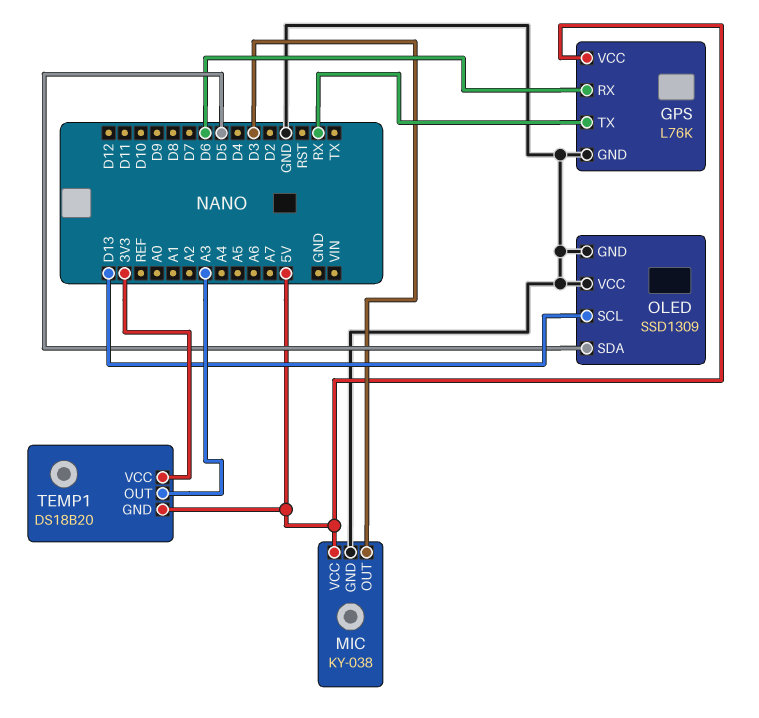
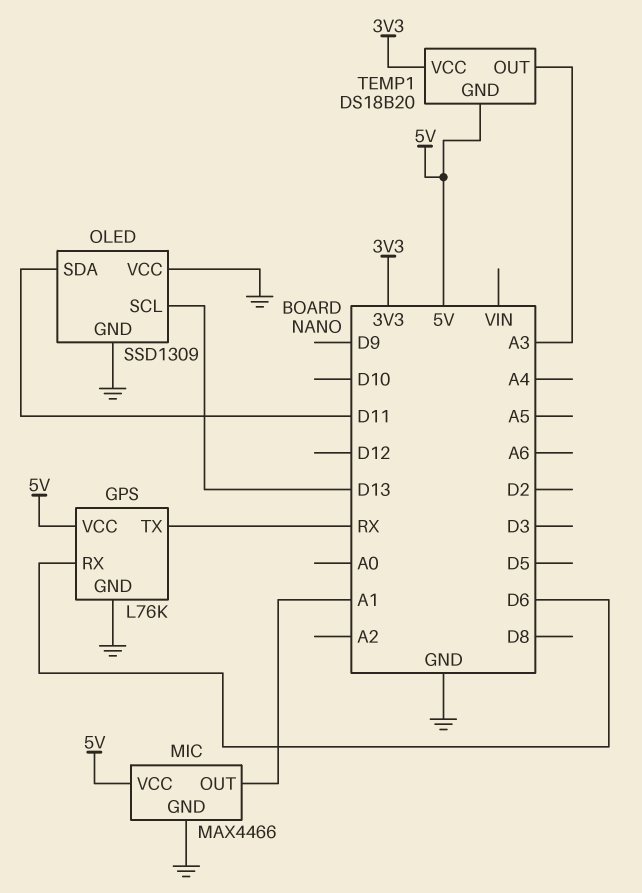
MIC: KY-038 -> MAX4466
MIC pin OUT: D3 -> A1
OLED pin SDA: D5 -> D11

